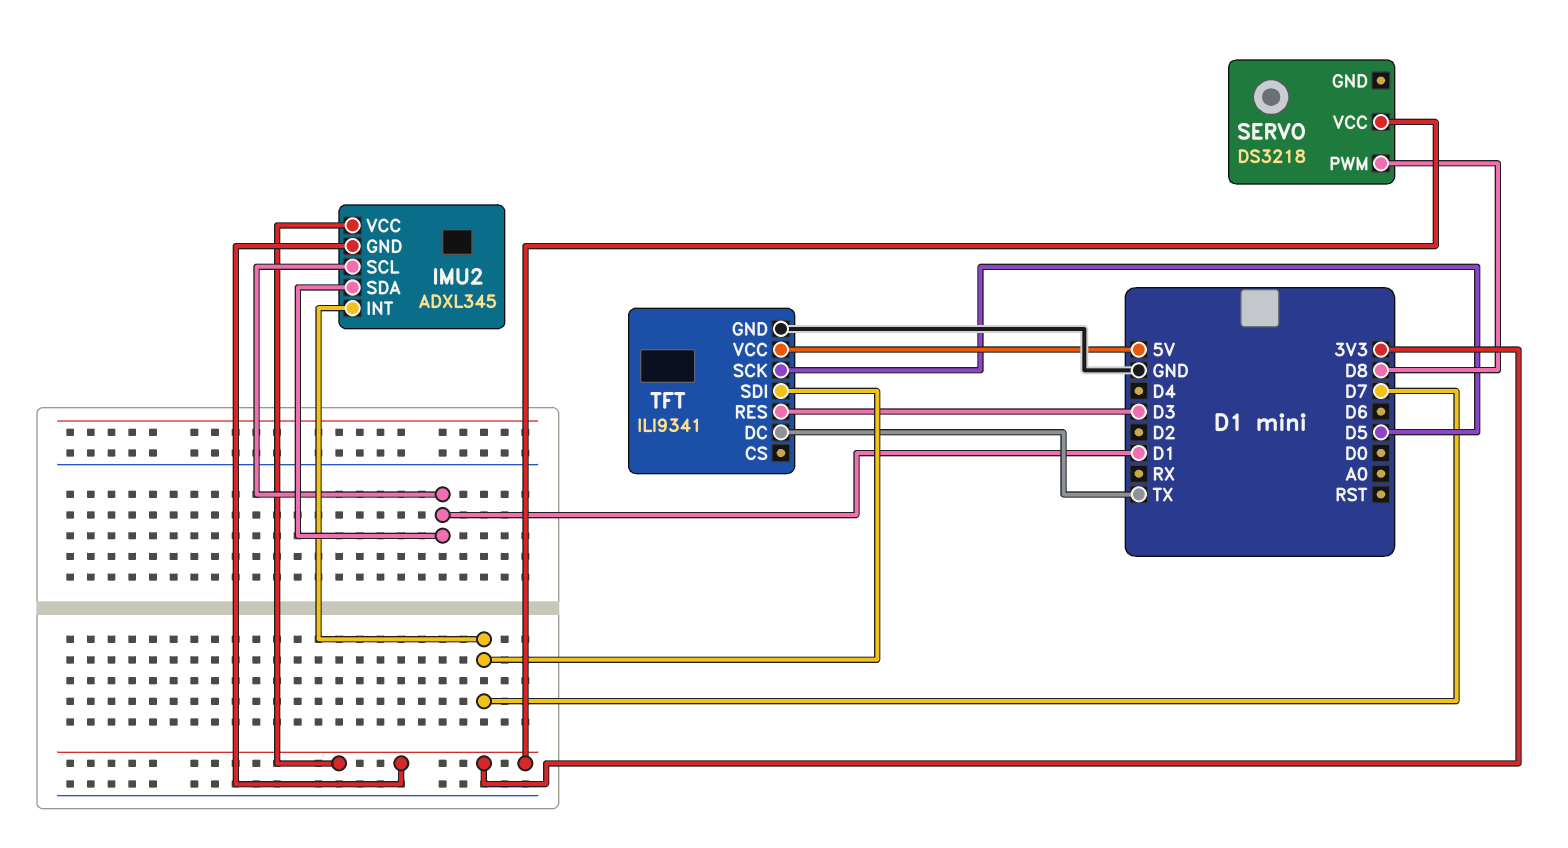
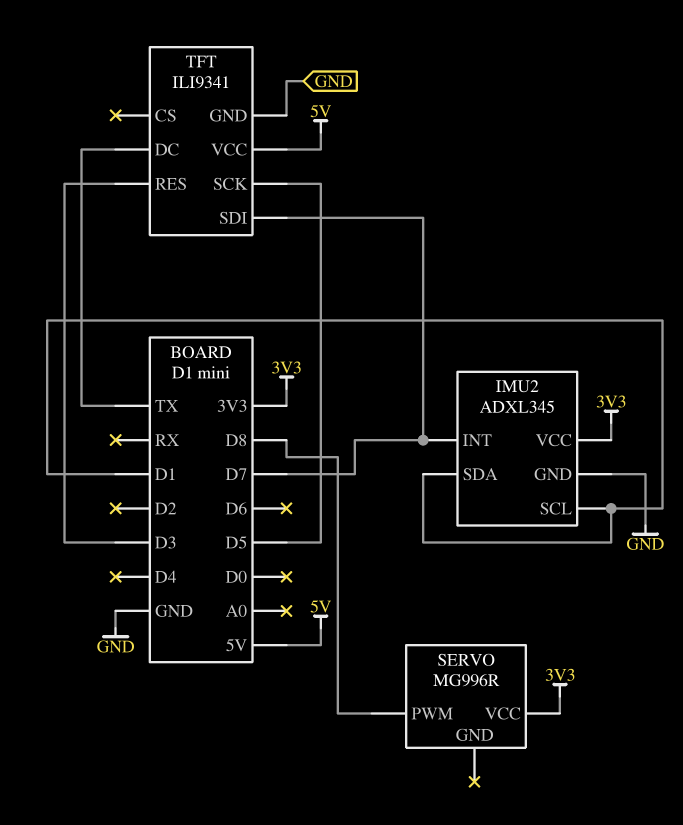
IMU2 pin GND: 3V3 -> GND
SERVO: DS3218 -> MG996R

